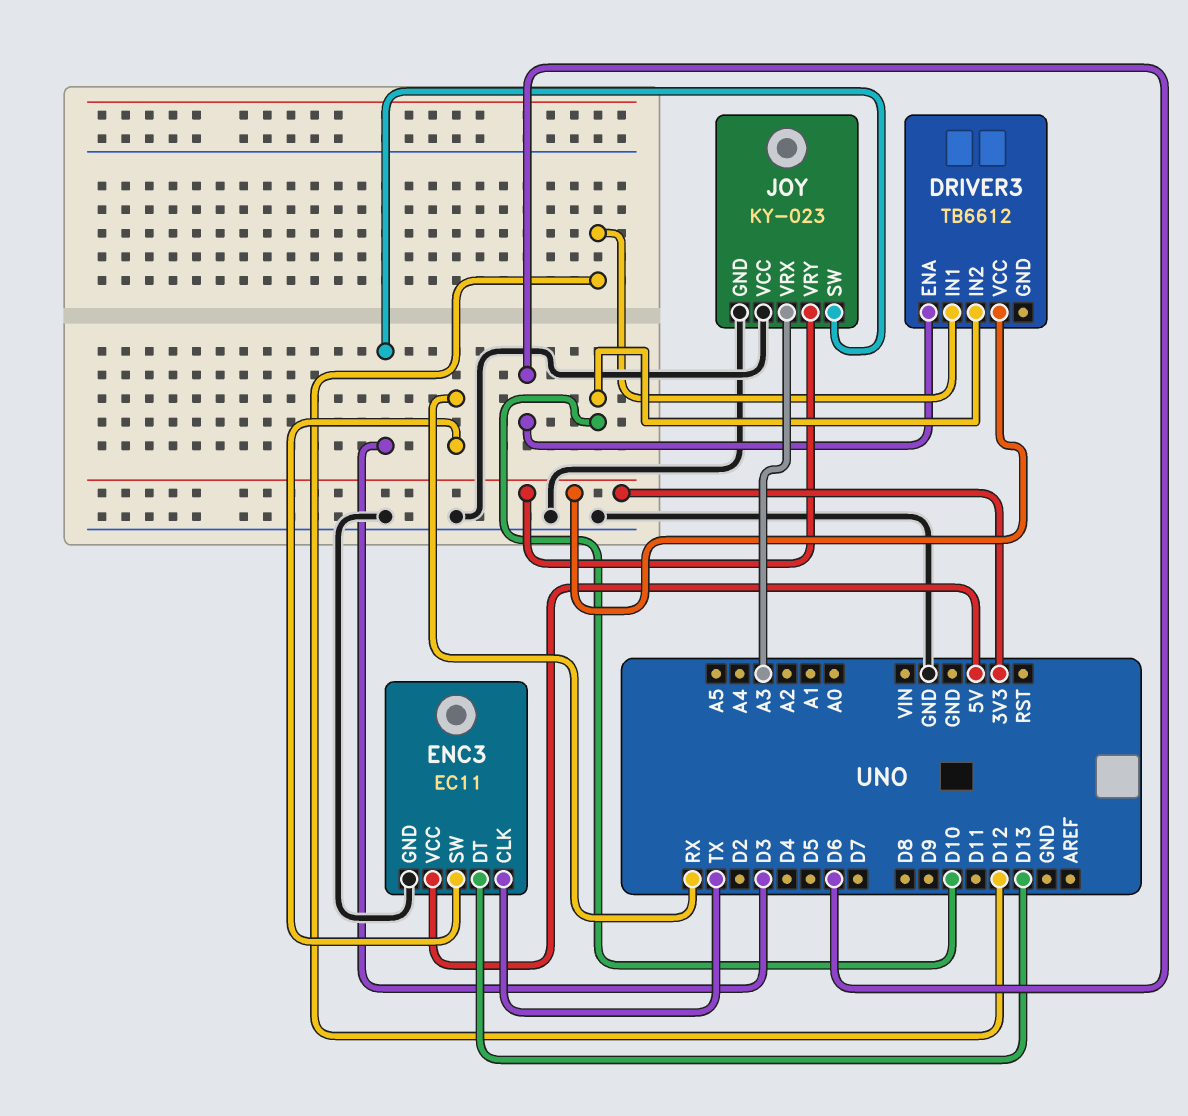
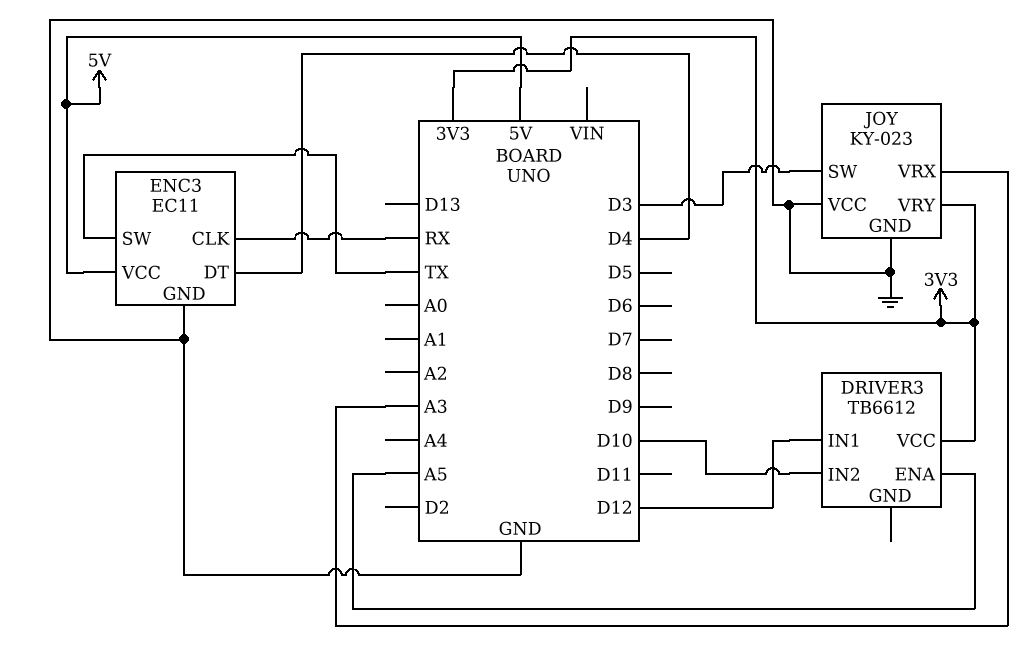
DRIVER3 pin ENA: D6 -> A5
ENC3 pin CLK: TX -> RX
ENC3 pin DT: D13 -> D4
ENC3 pin SW: RX -> TX

